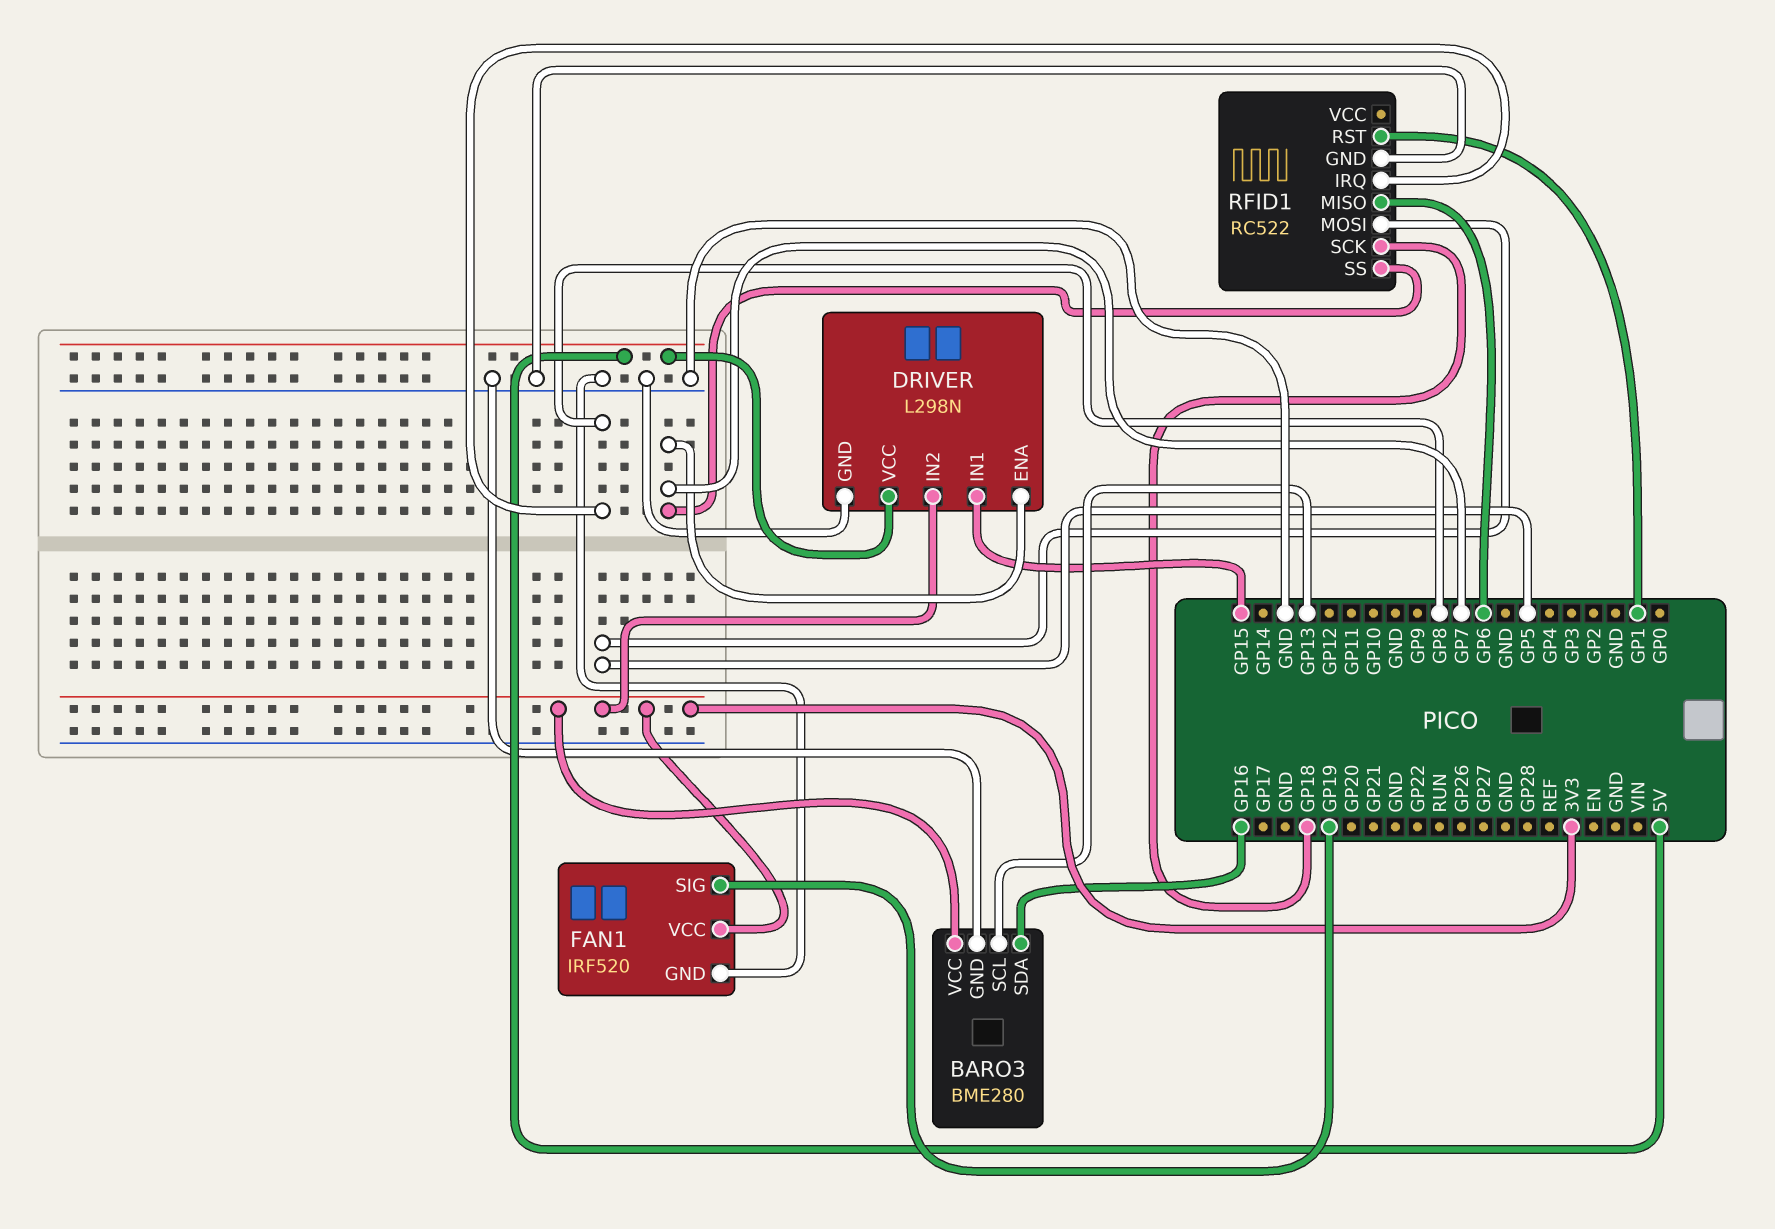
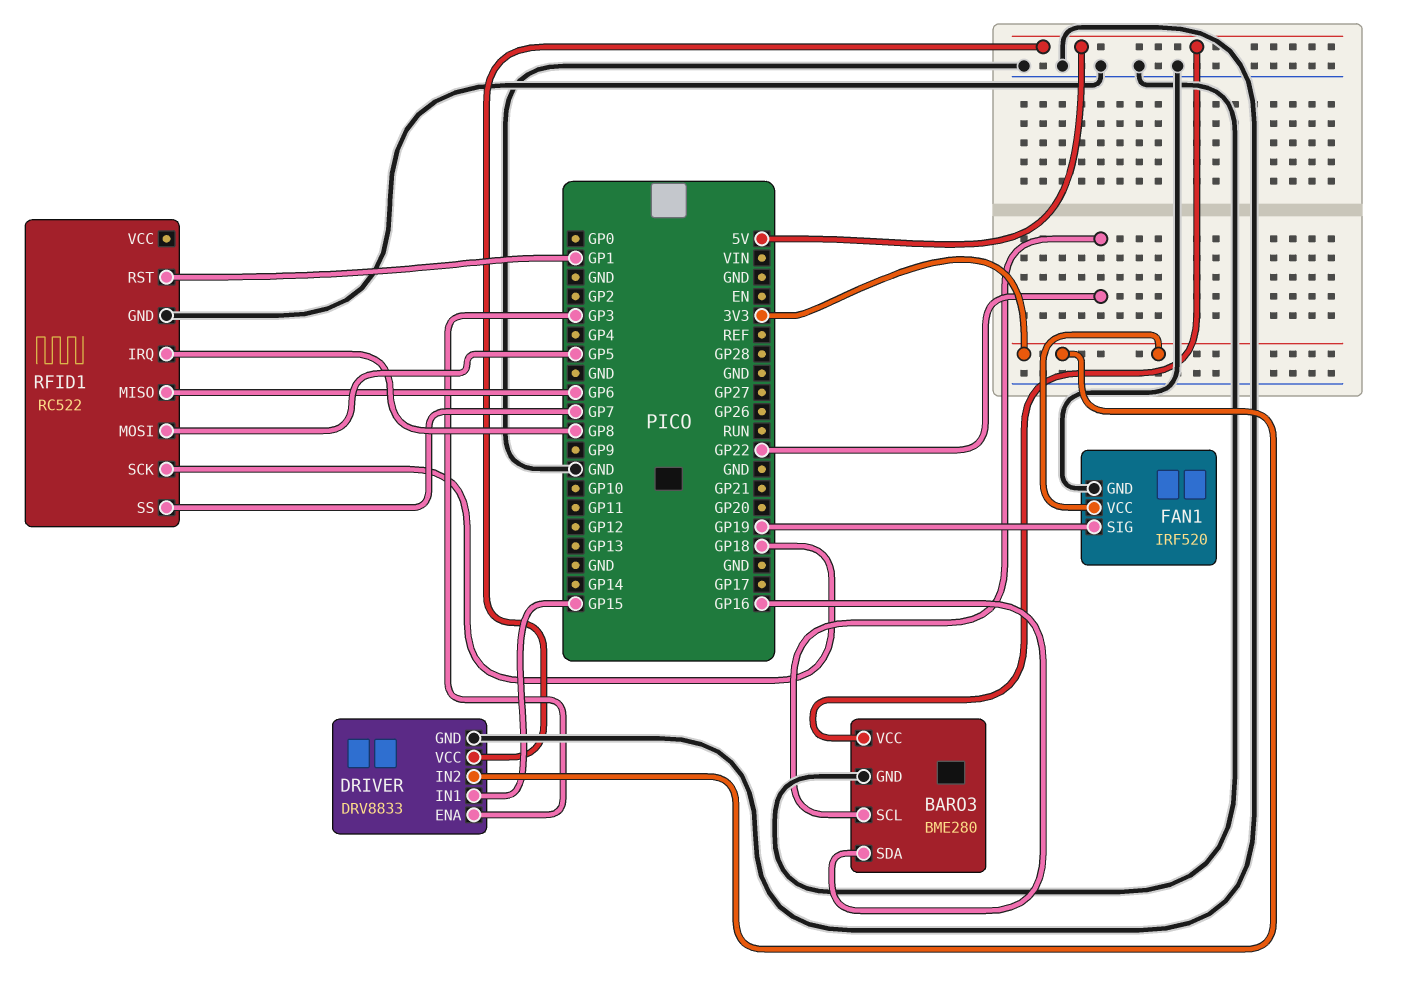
BARO3 pin SCL: GP13 -> GP22
BARO3 pin VCC: 3V3 -> 5V
DRIVER: L298N -> DRV8833
DRIVER pin ENA: GP7 -> GP3

